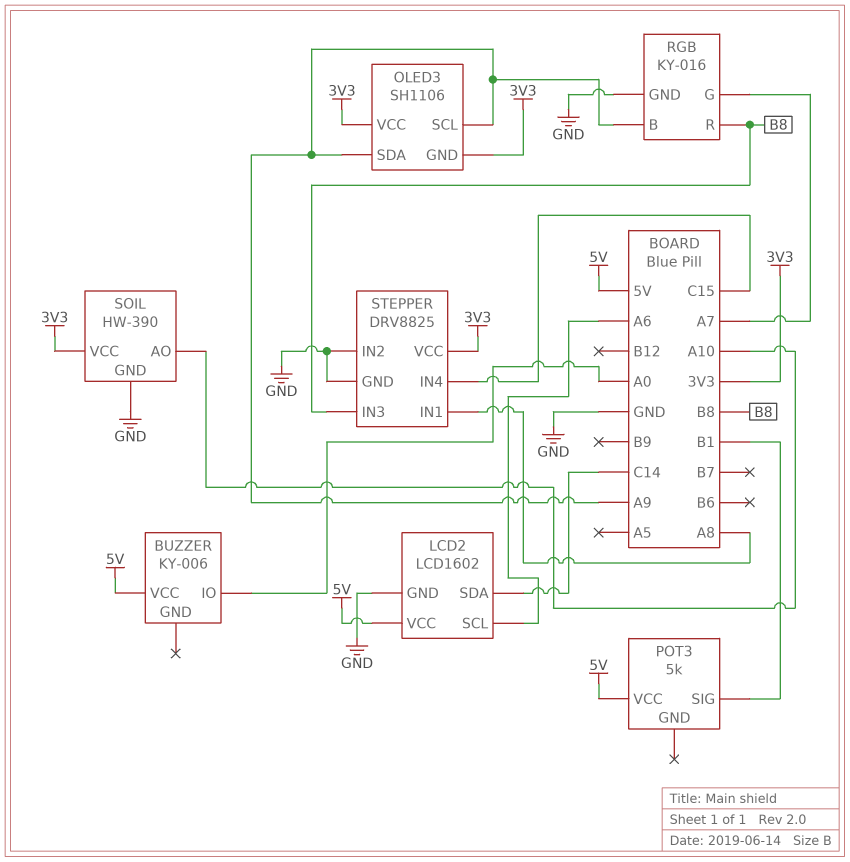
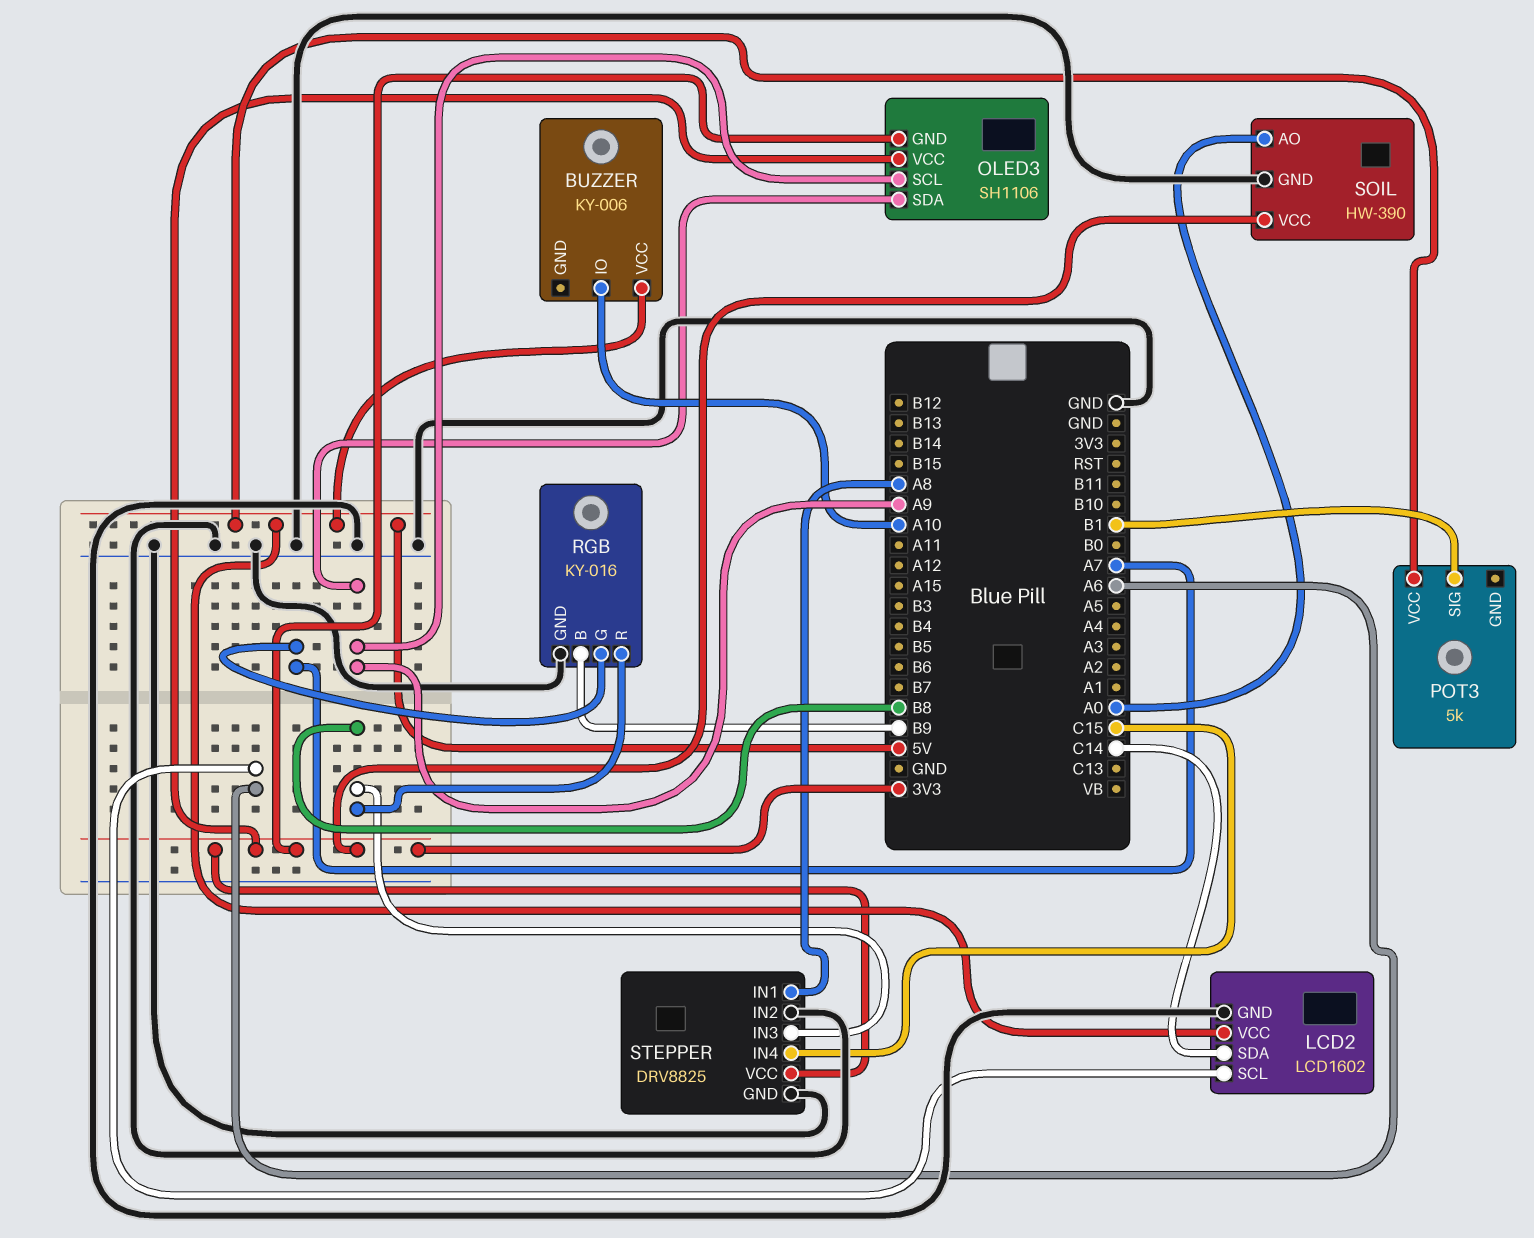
BUZZER pin IO: A0 -> A10
RGB pin B: A9 -> B9
SOIL pin AO: A10 -> A0

